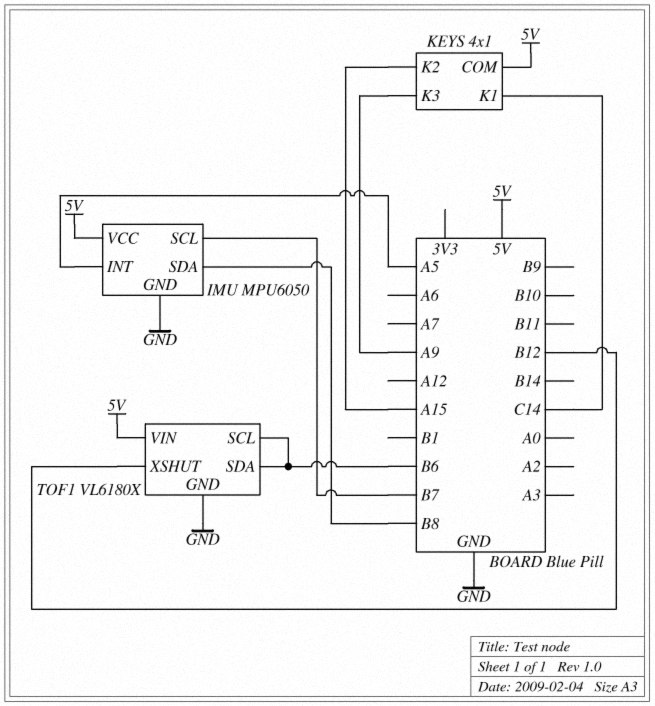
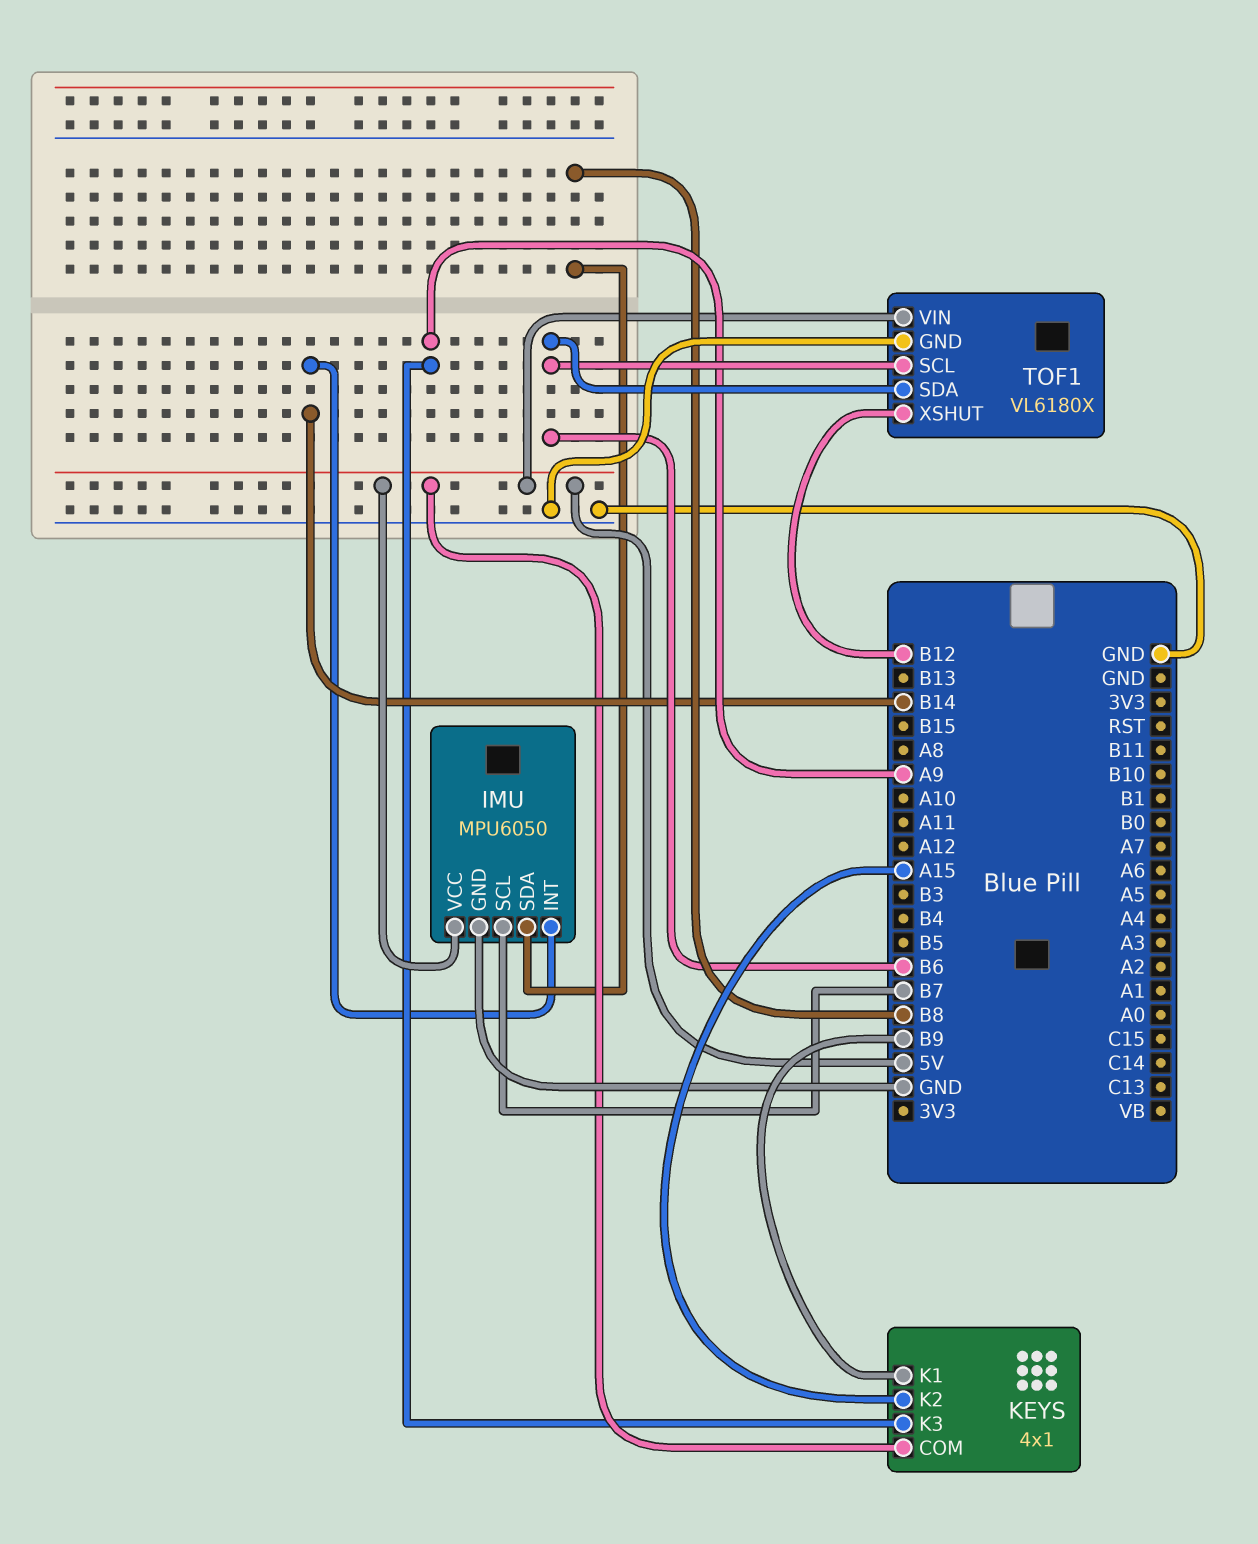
IMU pin INT: A5 -> B14
KEYS pin K1: C14 -> B9

